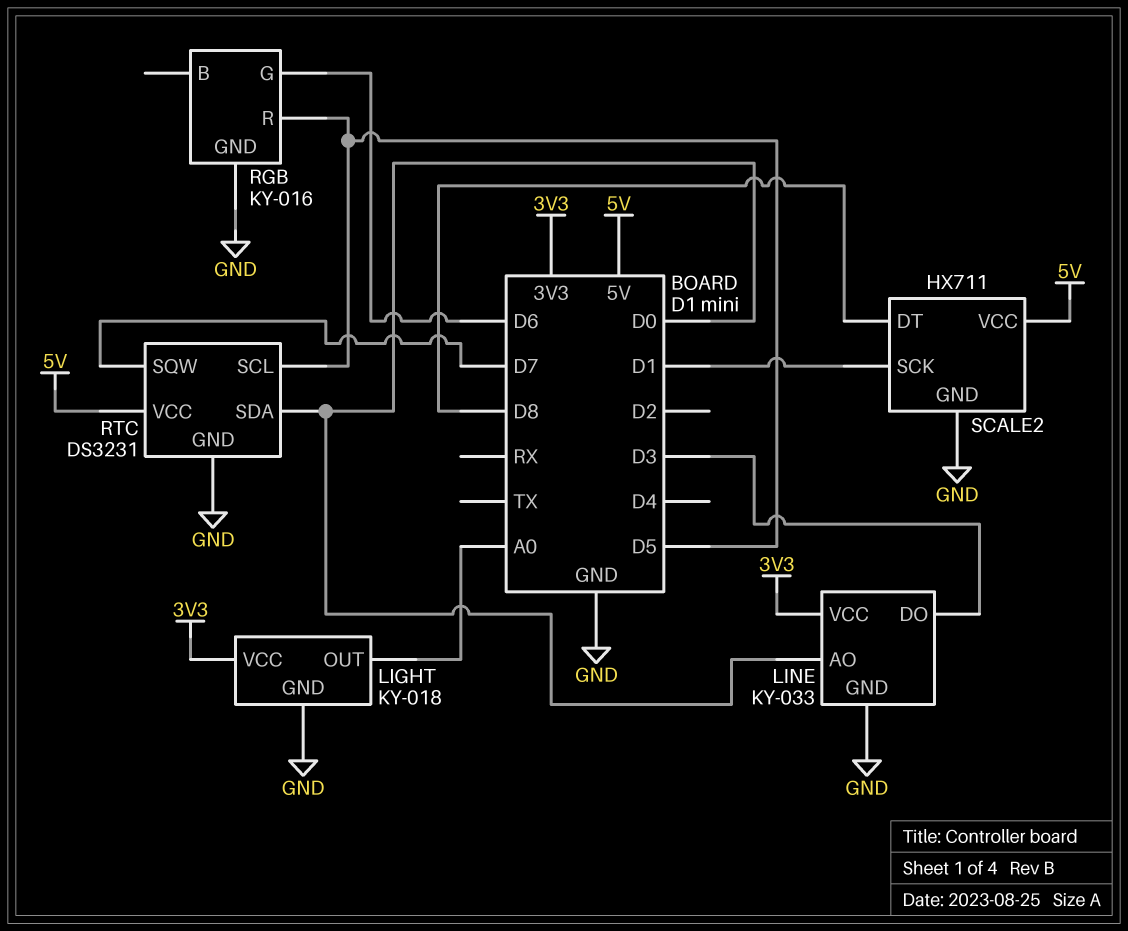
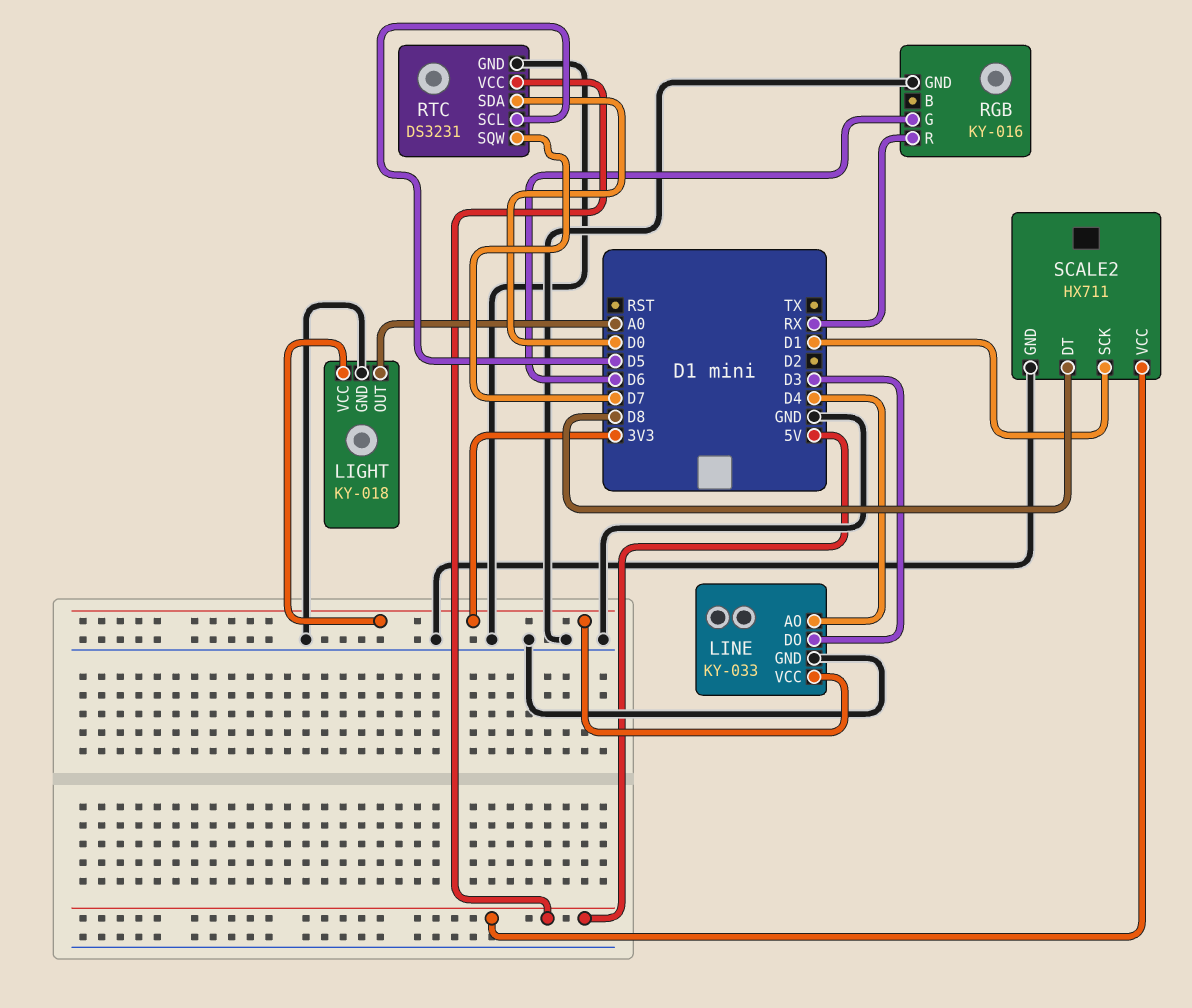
LINE pin AO: D0 -> D4
RGB pin R: D5 -> RX

